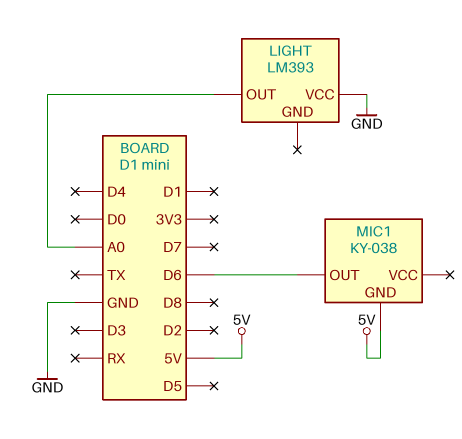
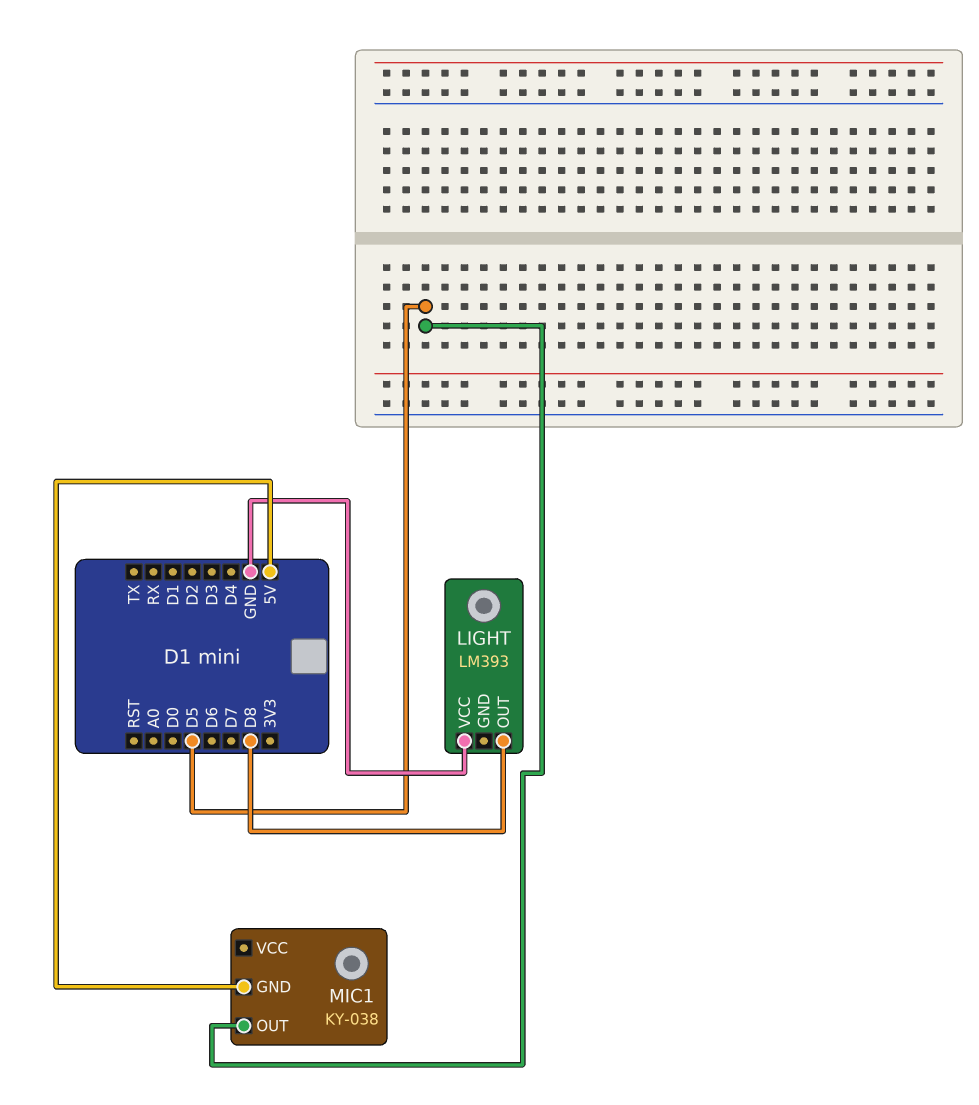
LIGHT pin OUT: A0 -> D8
MIC1 pin OUT: D6 -> D5

